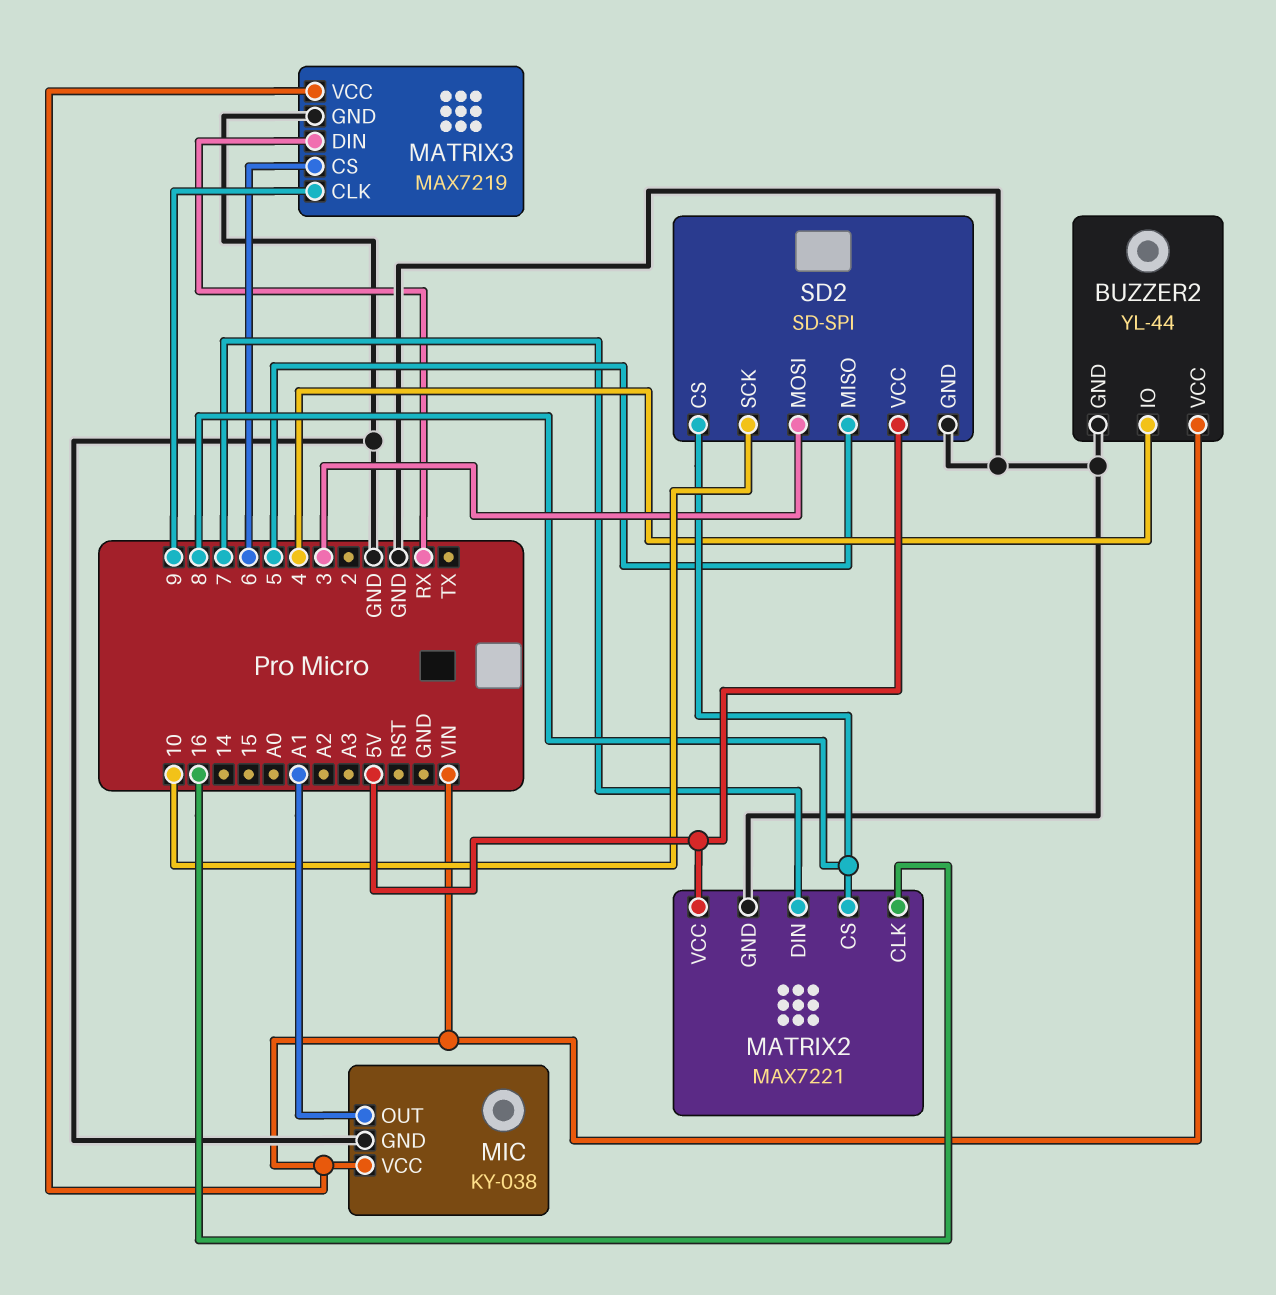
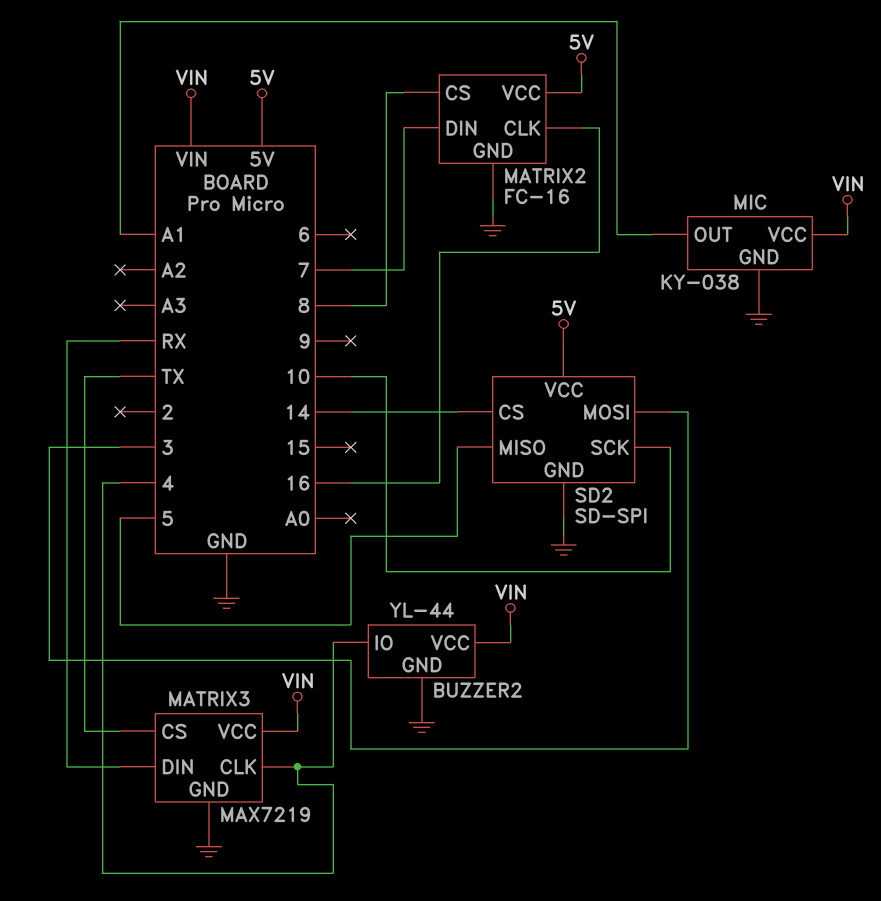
MATRIX2: MAX7221 -> FC-16
MATRIX3 pin CLK: 9 -> 4
MATRIX3 pin CS: 6 -> TX
SD2 pin CS: 8 -> 14

